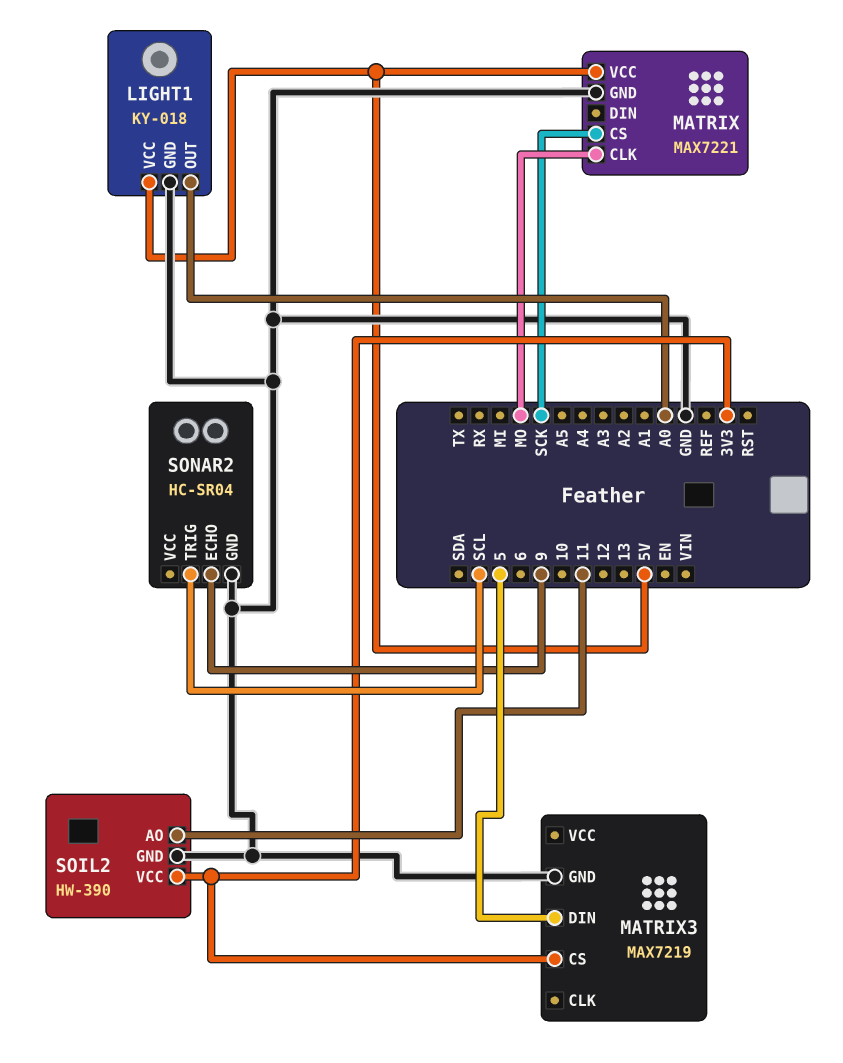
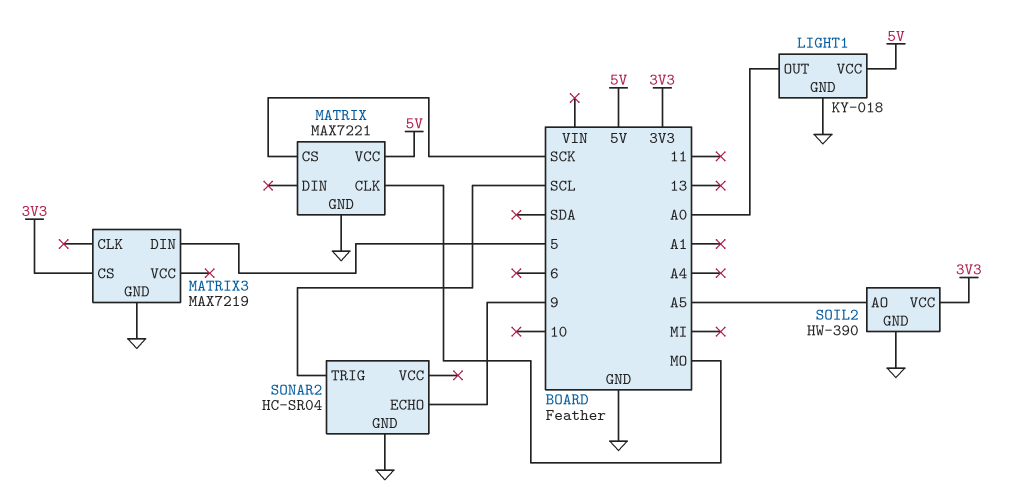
SOIL2 pin AO: 11 -> A5

